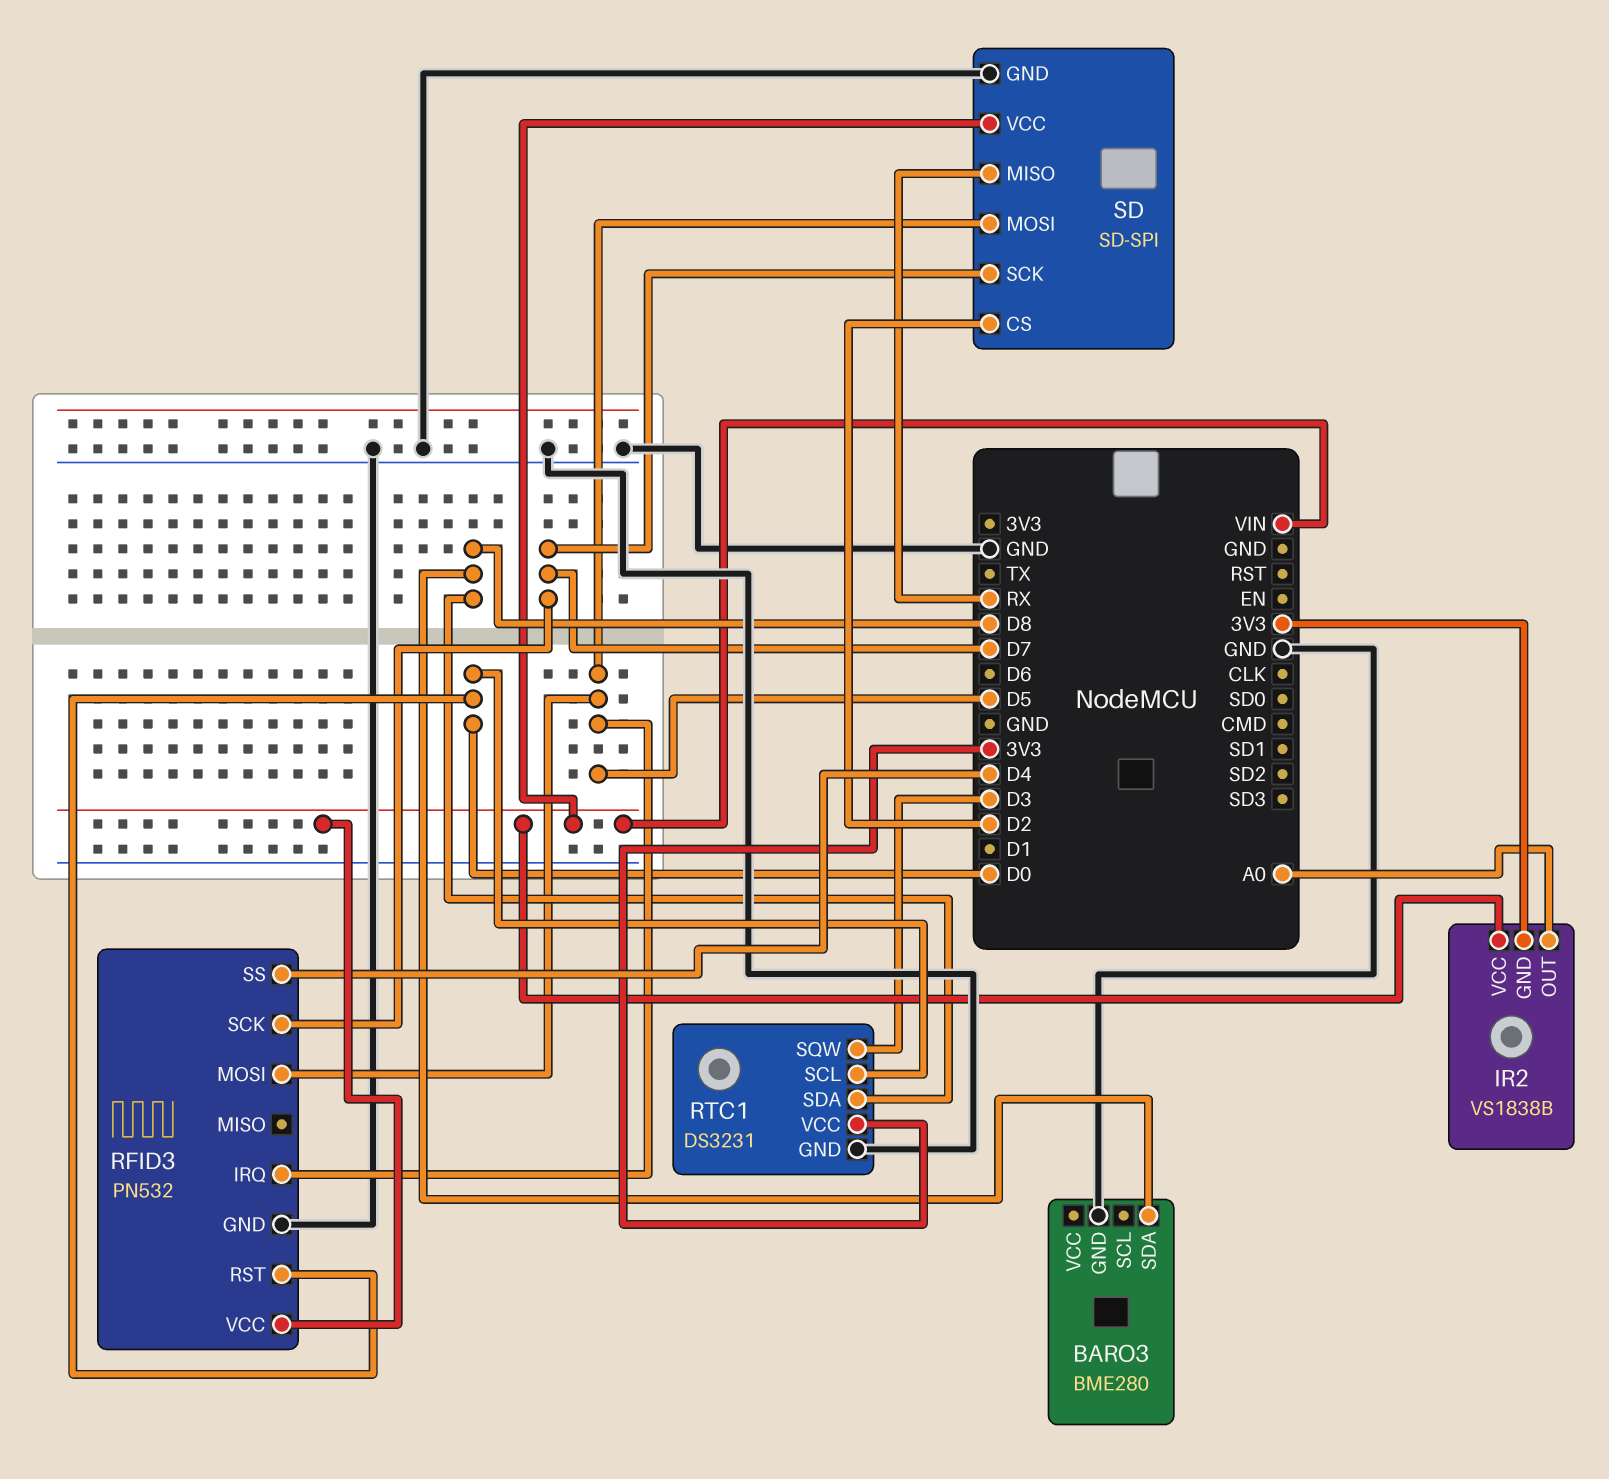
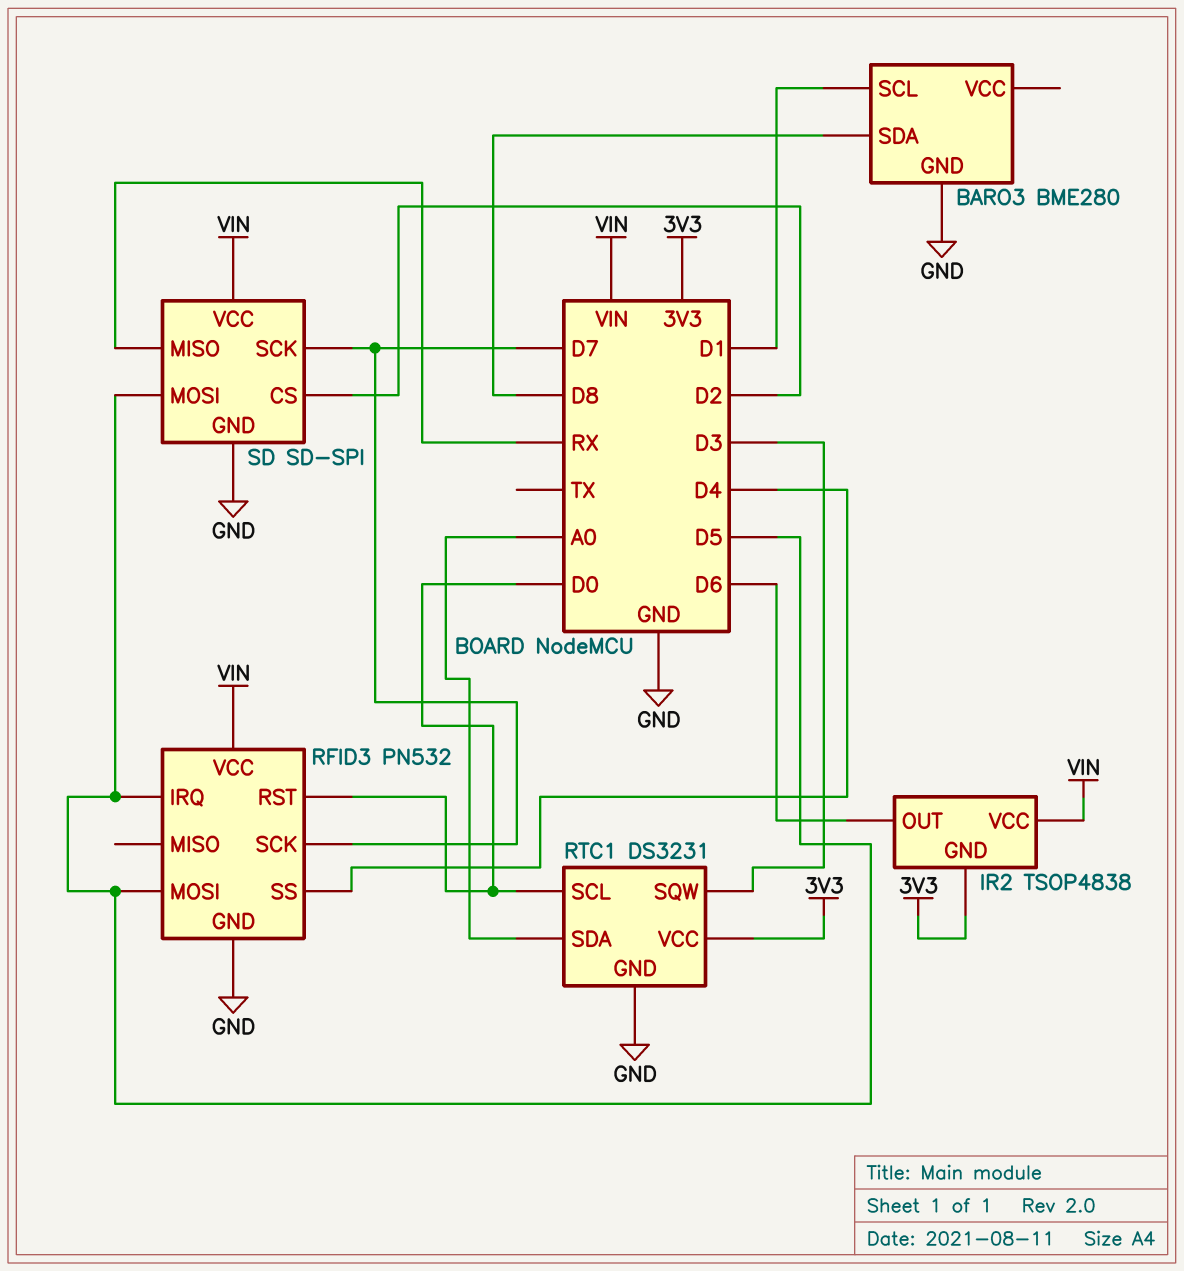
BARO3 pin SCL: none -> D1
IR2: VS1838B -> TSOP4838
IR2 pin OUT: A0 -> D6
RTC1 pin SDA: D8 -> A0

